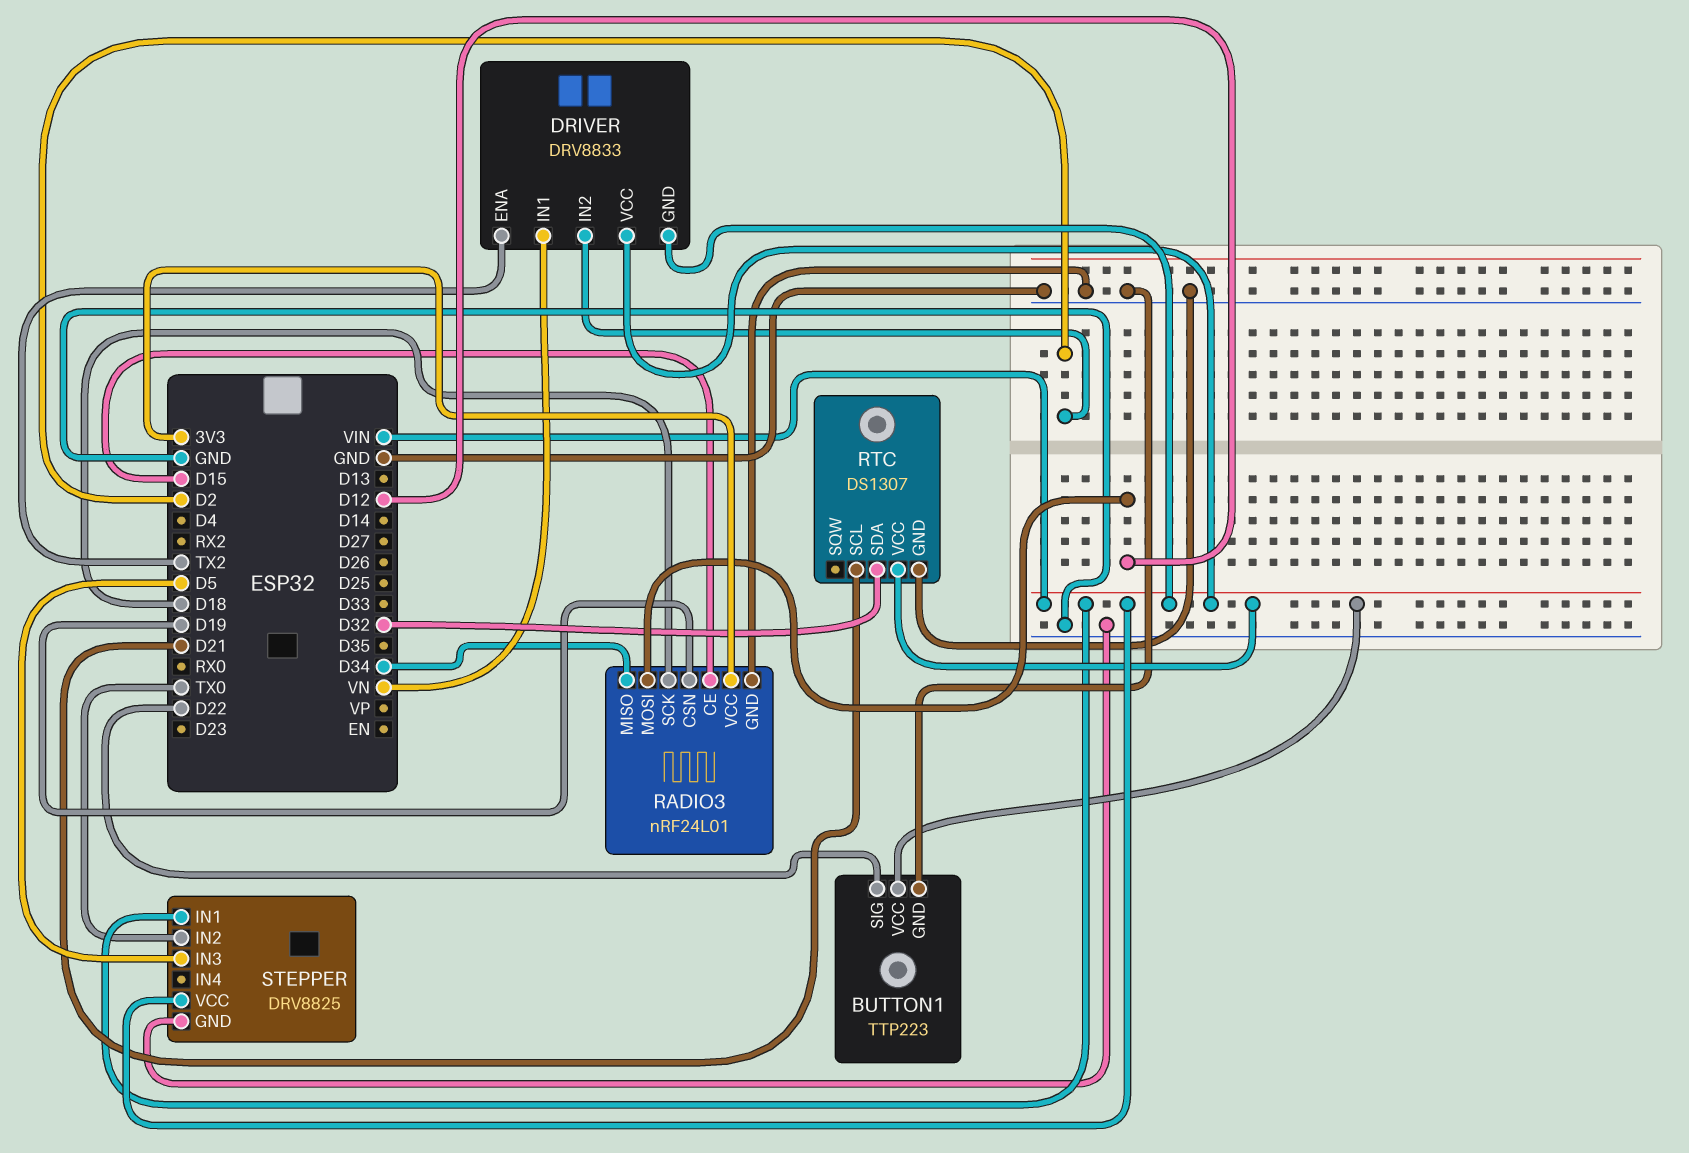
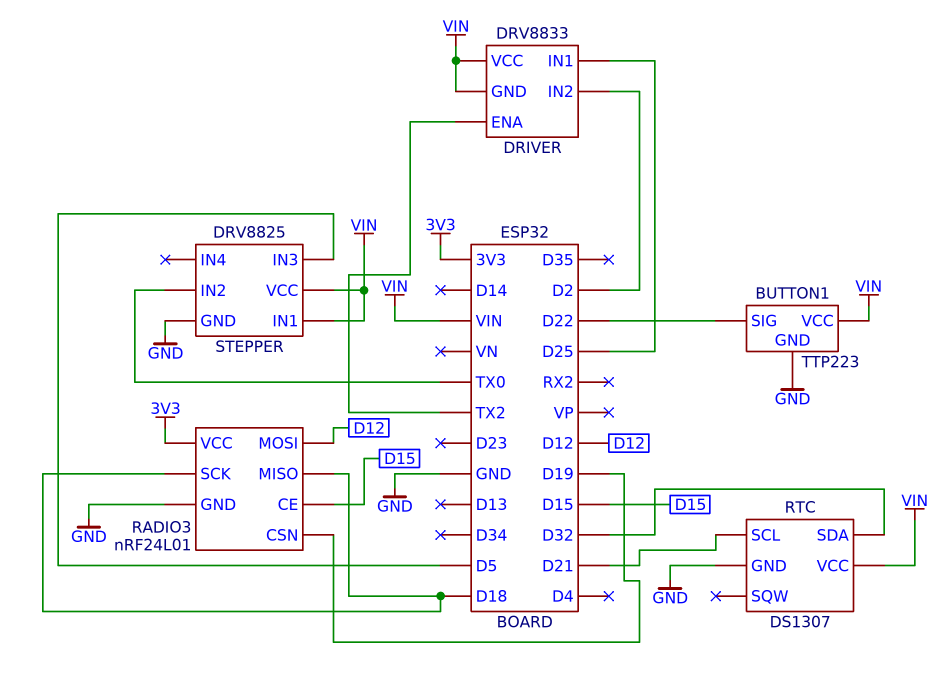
DRIVER pin IN1: VN -> D25
RADIO3 pin MISO: D34 -> D18

